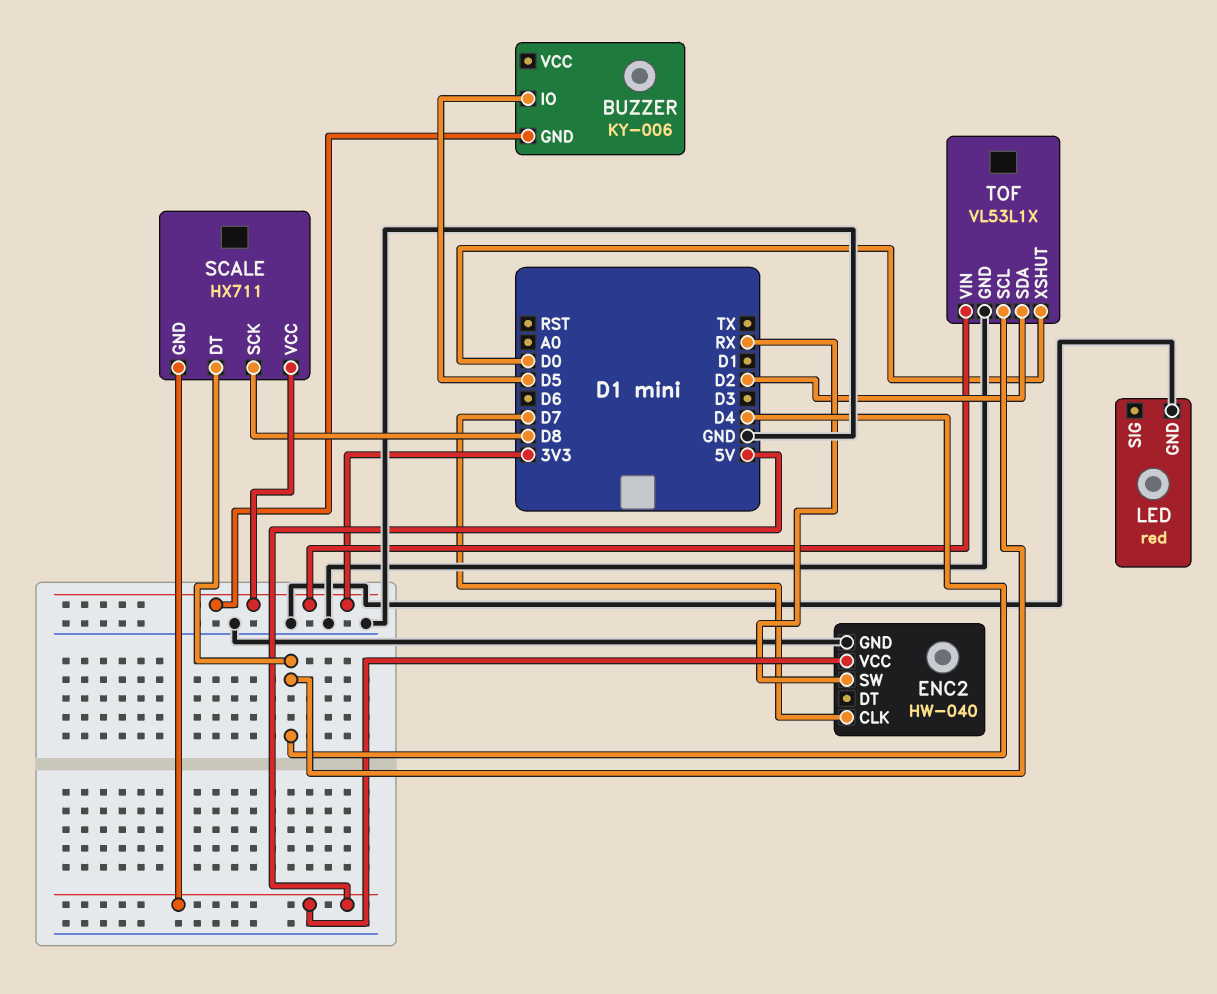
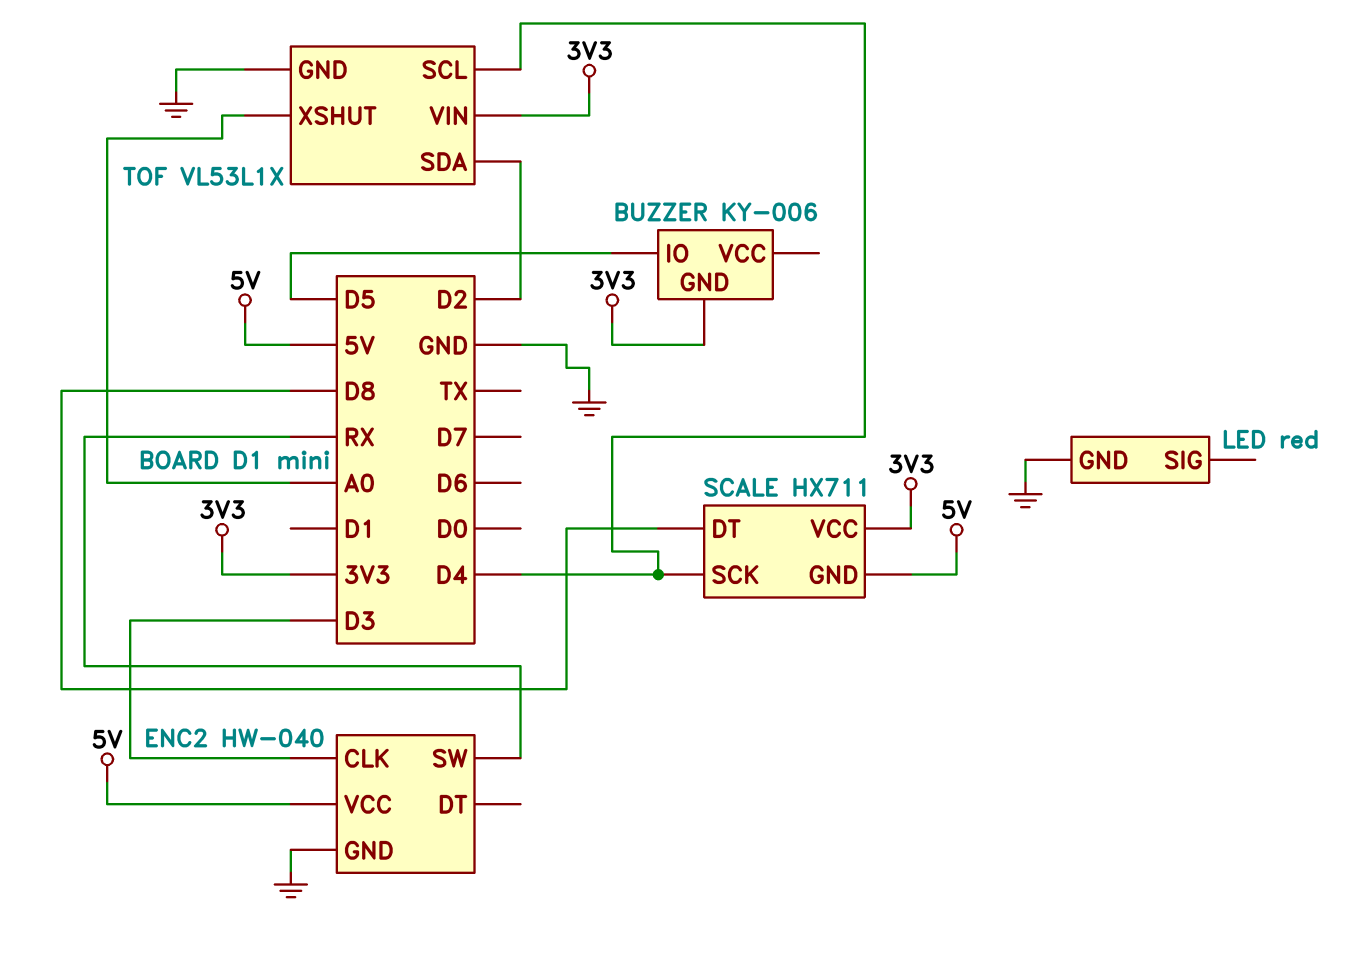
ENC2 pin CLK: D7 -> D3
SCALE pin DT: D4 -> D8
SCALE pin SCK: D8 -> D4
TOF pin XSHUT: D0 -> A0

